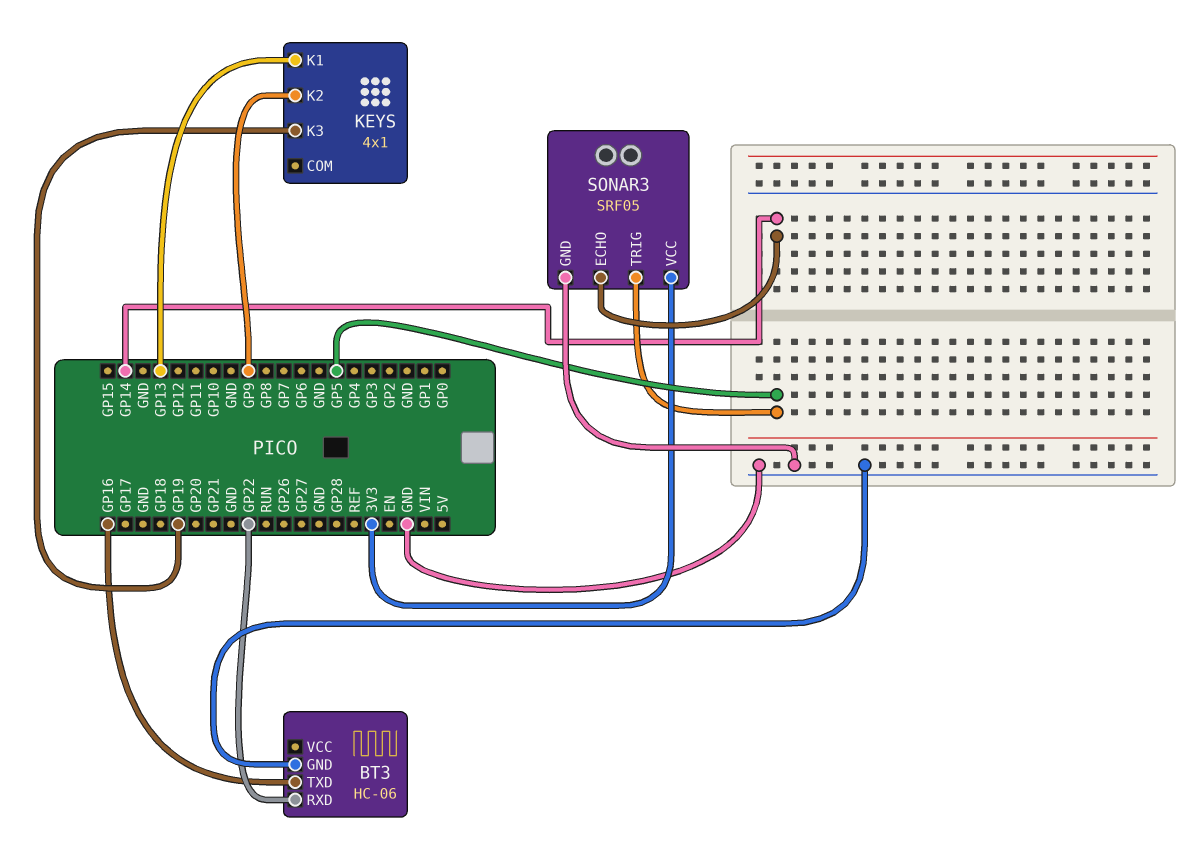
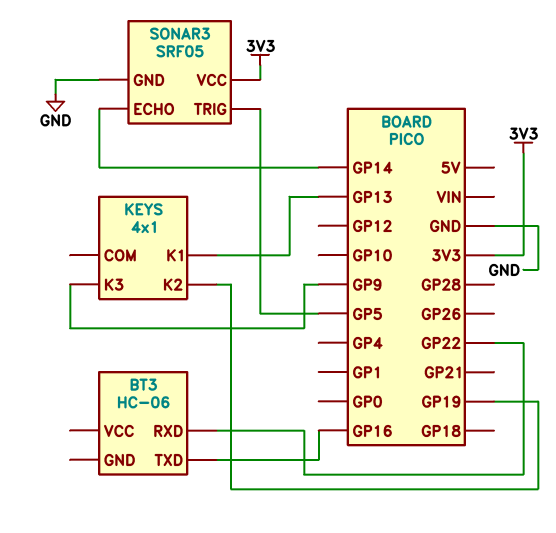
BT3 pin GND: GND -> none
KEYS pin K2: GP9 -> GP19
KEYS pin K3: GP19 -> GP9

